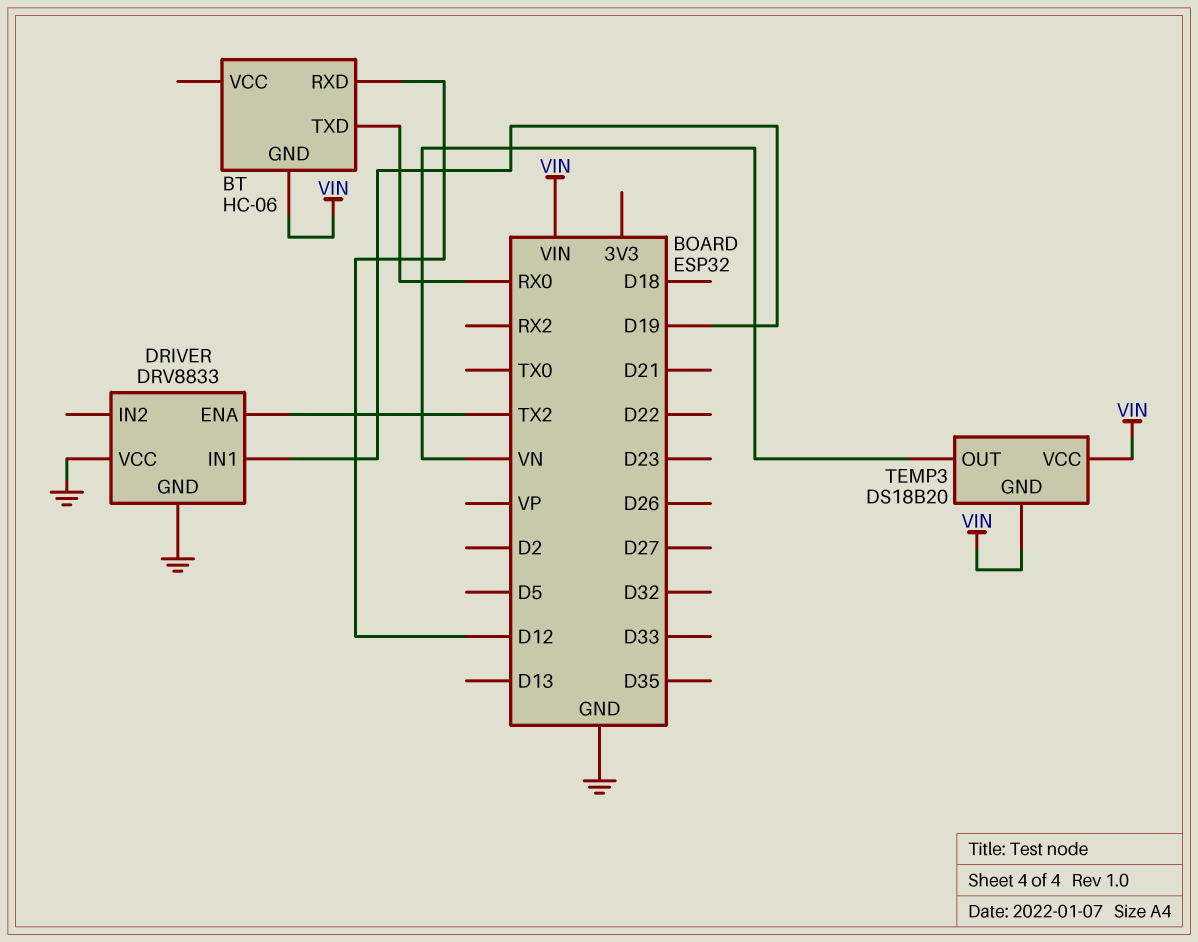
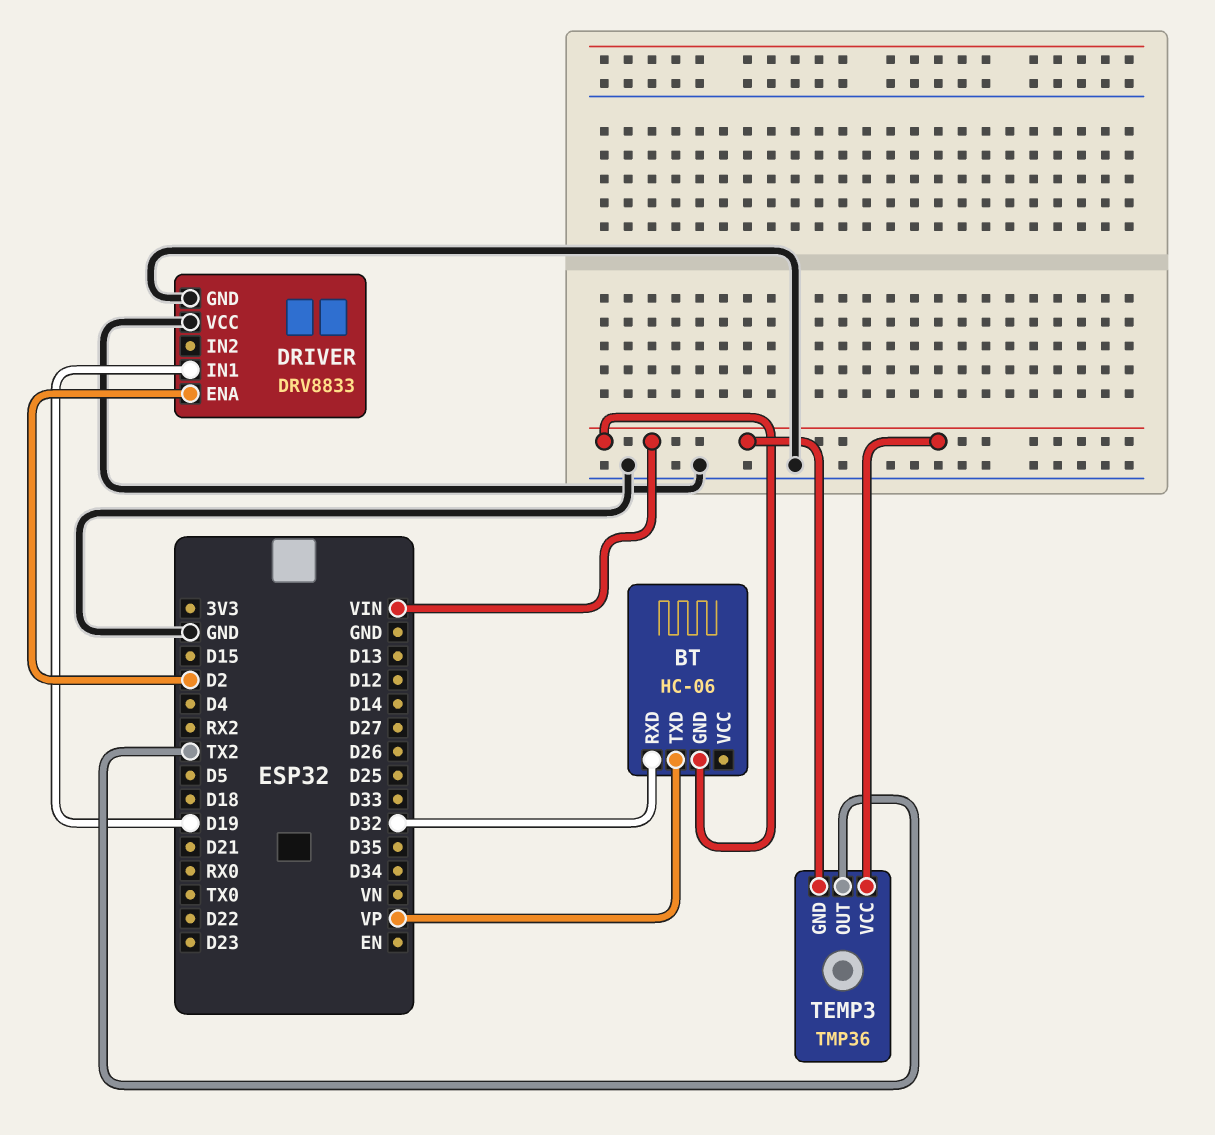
BT pin RXD: D12 -> D32
BT pin TXD: RX0 -> VP
DRIVER pin ENA: TX2 -> D2
TEMP3: DS18B20 -> TMP36
TEMP3 pin OUT: VN -> TX2

